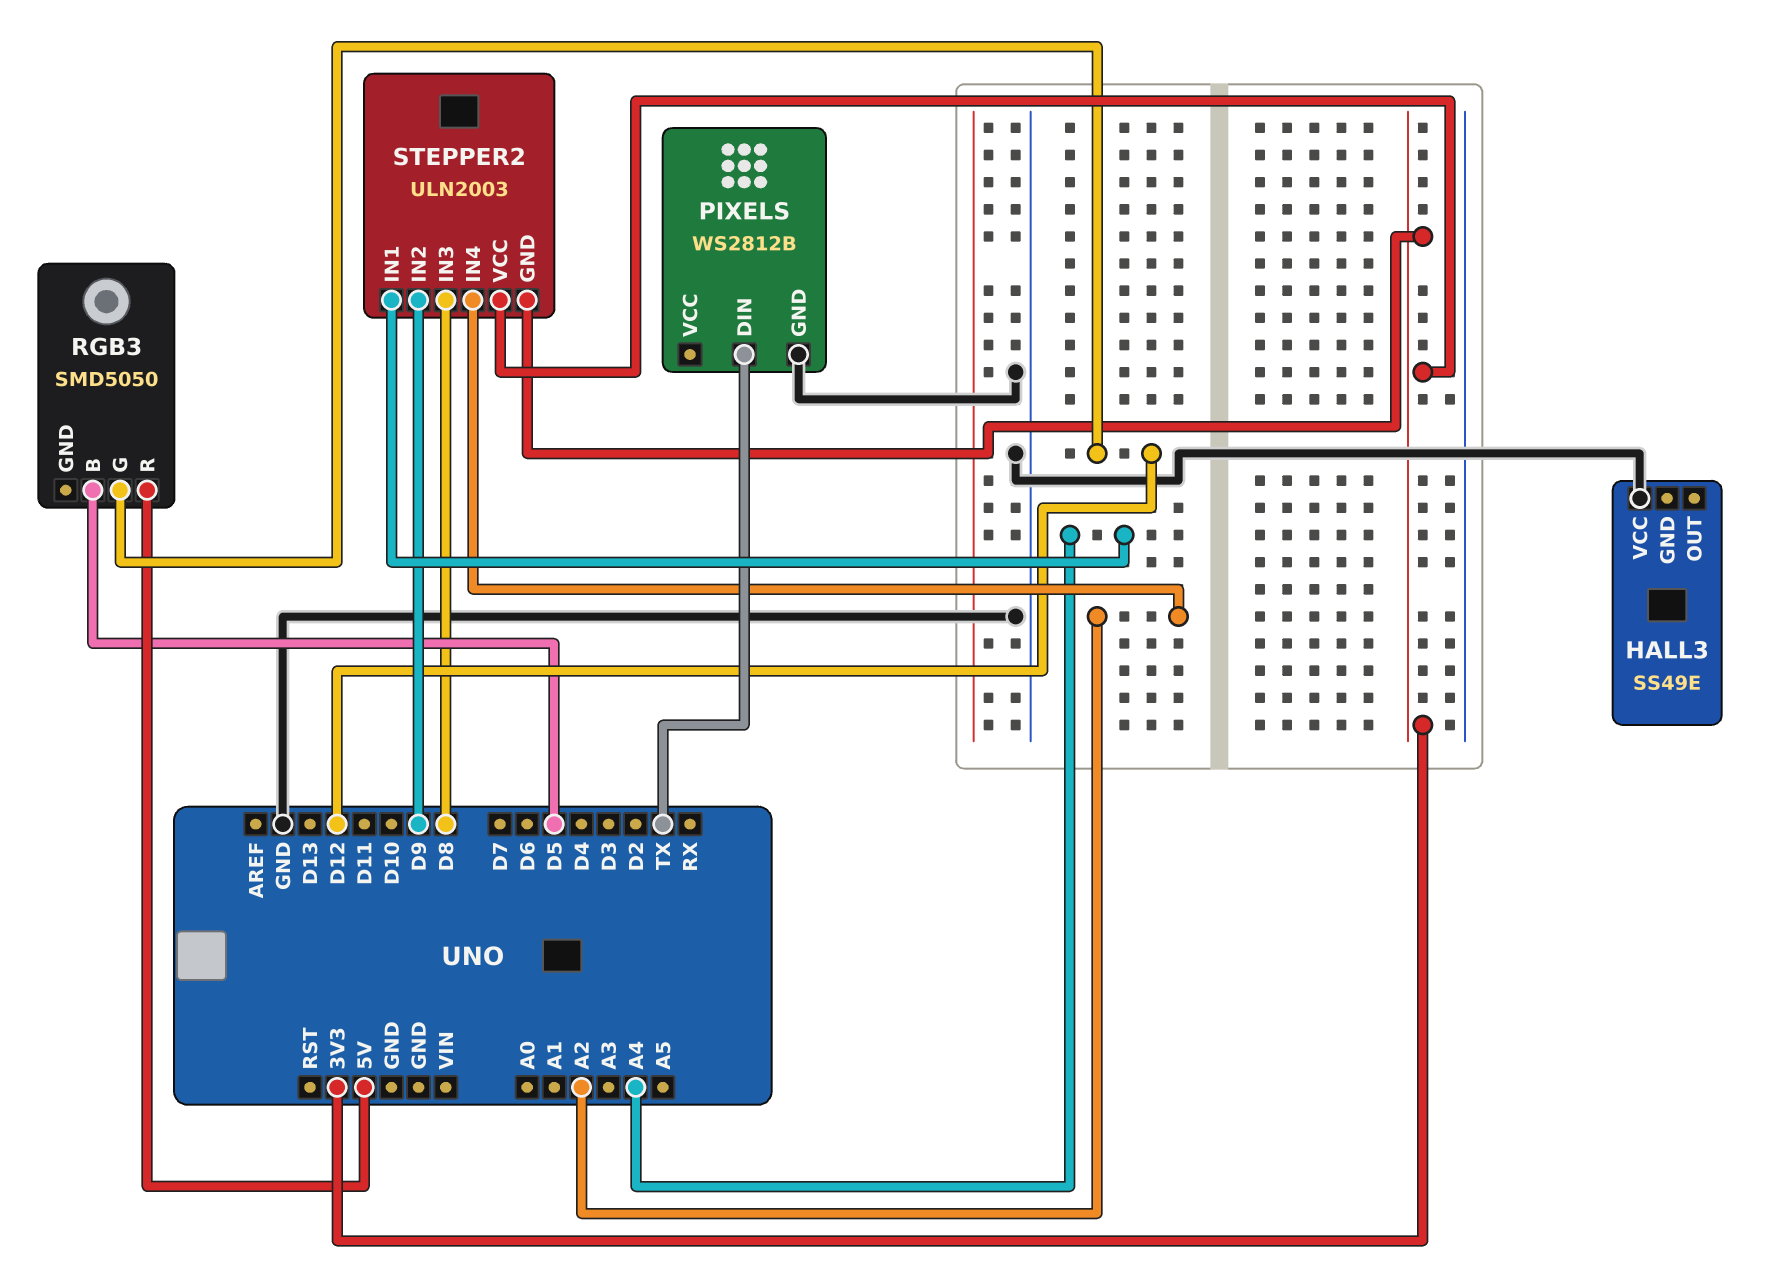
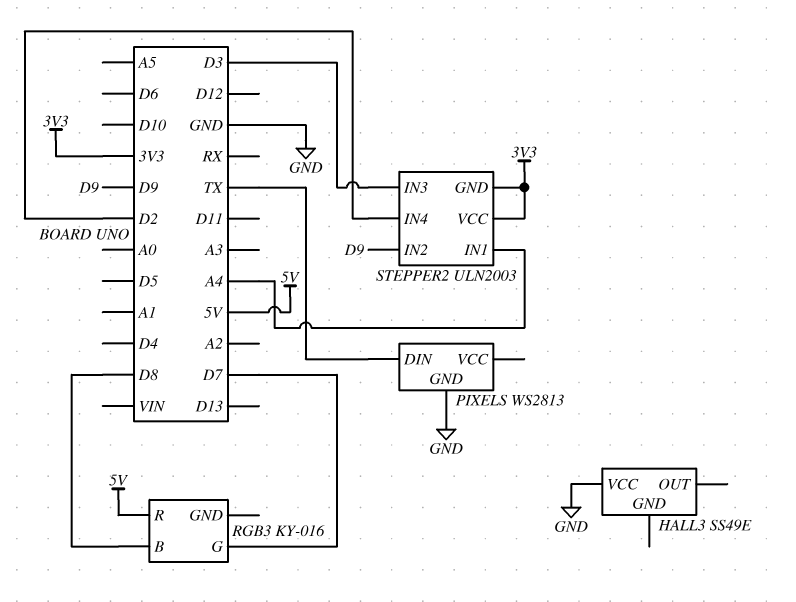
PIXELS: WS2812B -> WS2813
RGB3: SMD5050 -> KY-016
RGB3 pin B: D5 -> D8
RGB3 pin G: D12 -> D7
STEPPER2 pin IN3: D8 -> D3
STEPPER2 pin IN4: A2 -> D2

